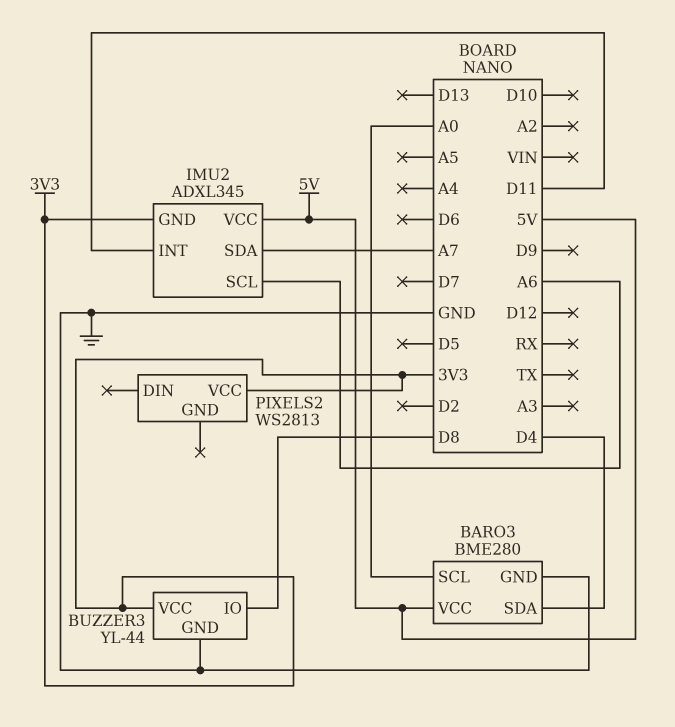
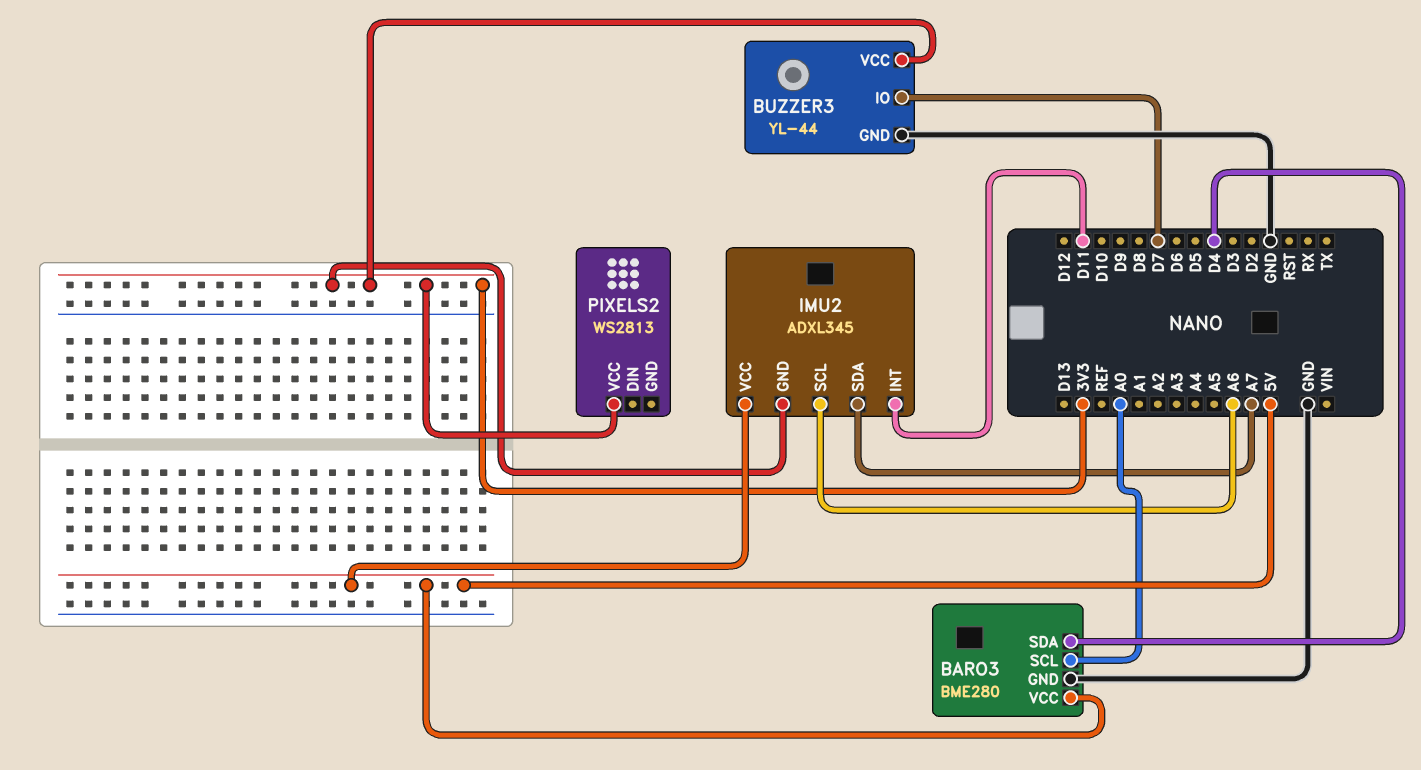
BUZZER3 pin IO: D8 -> D7

